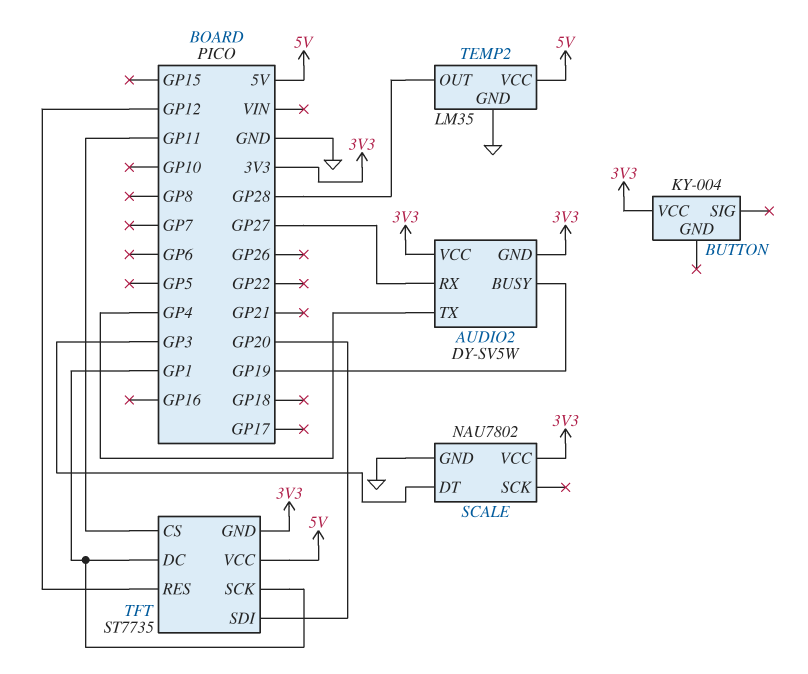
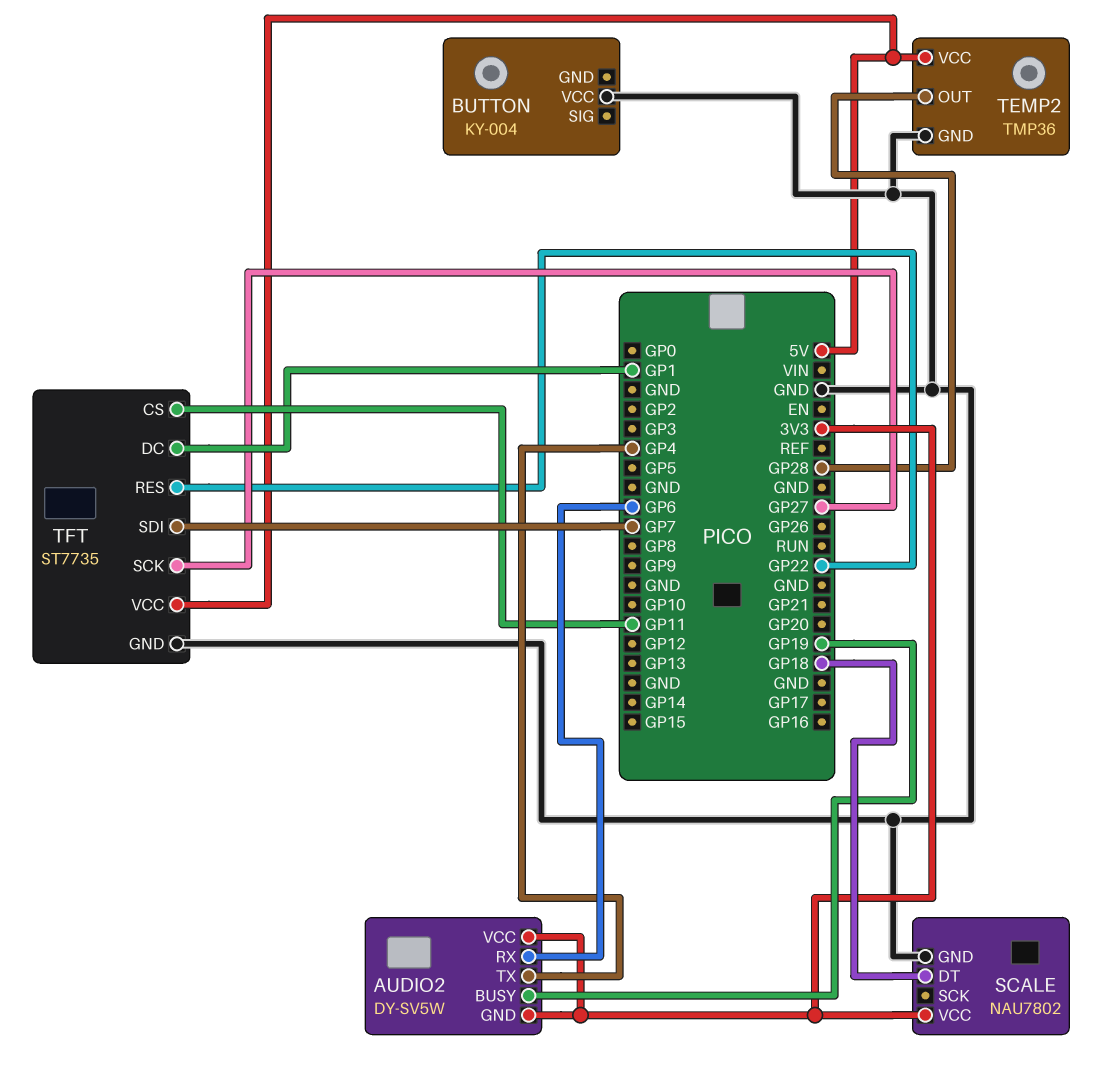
AUDIO2 pin RX: GP27 -> GP6
BUTTON pin VCC: 3V3 -> GND
SCALE pin DT: GP3 -> GP18
TEMP2: LM35 -> TMP36
TFT pin GND: 3V3 -> GND
TFT pin RES: GP12 -> GP22
TFT pin SCK: GP1 -> GP27
TFT pin SDI: GP20 -> GP7

